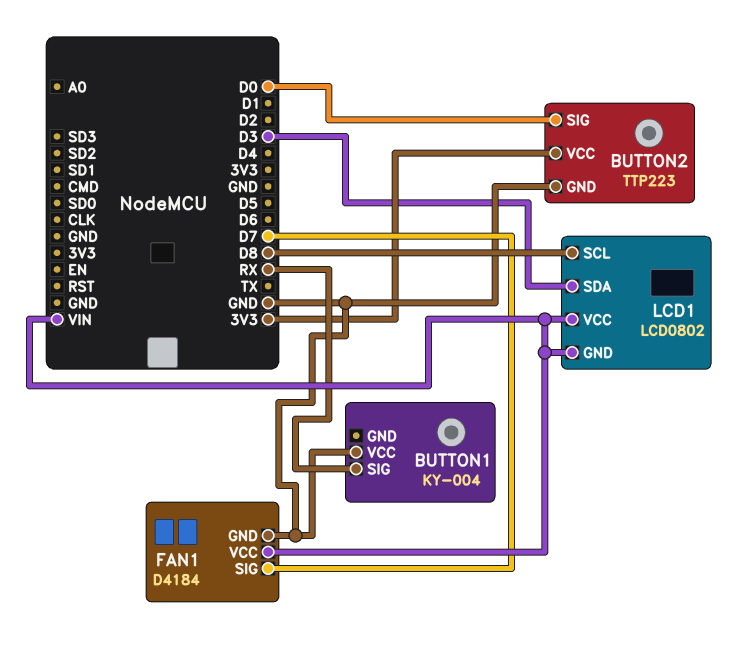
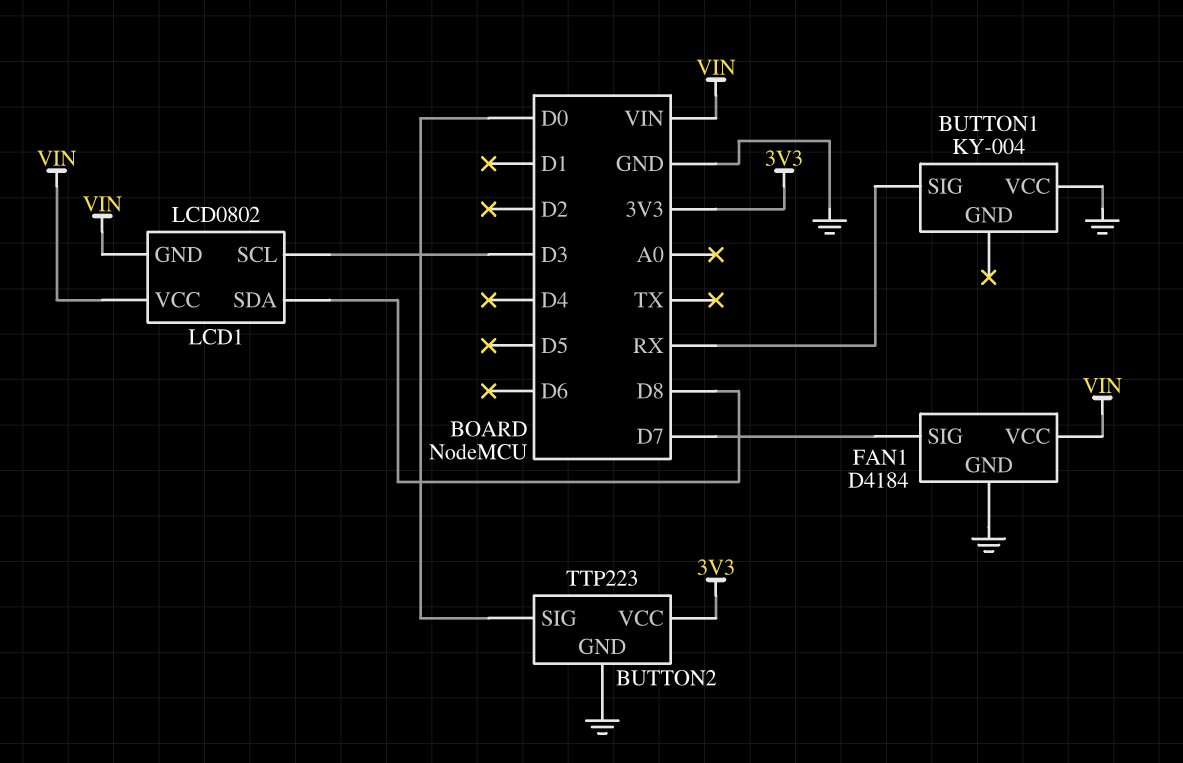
LCD1 pin SCL: D8 -> D3
LCD1 pin SDA: D3 -> D8

